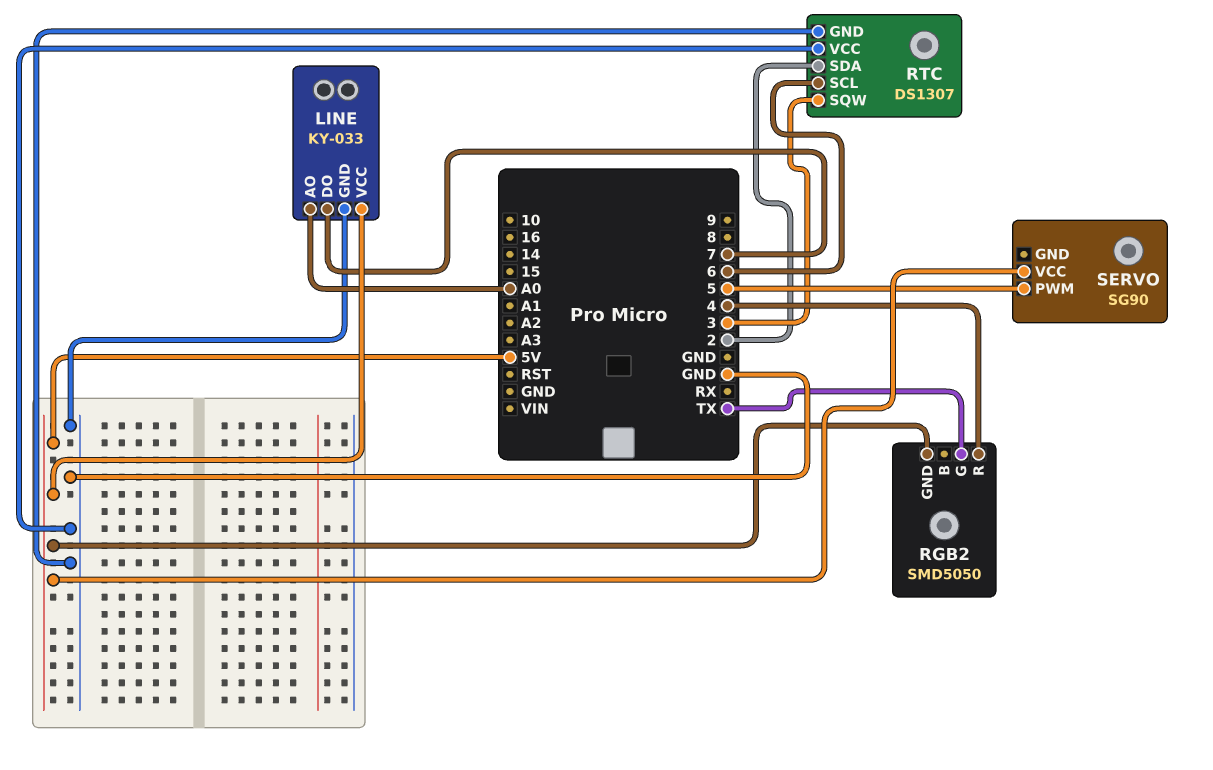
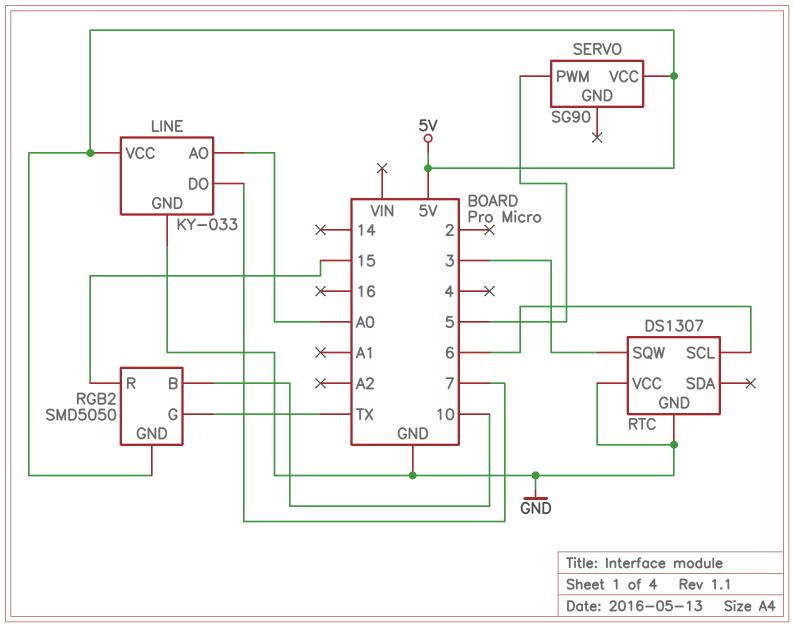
RGB2 pin B: none -> 10
RGB2 pin R: 4 -> 15
RTC pin SDA: 2 -> none

